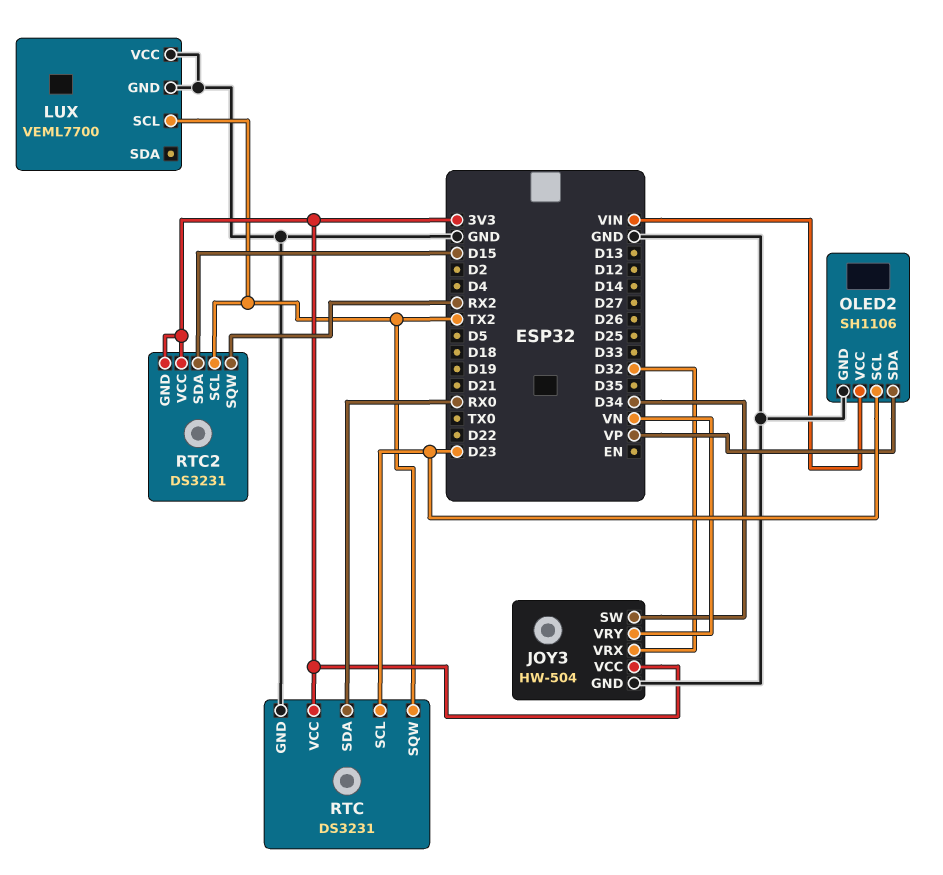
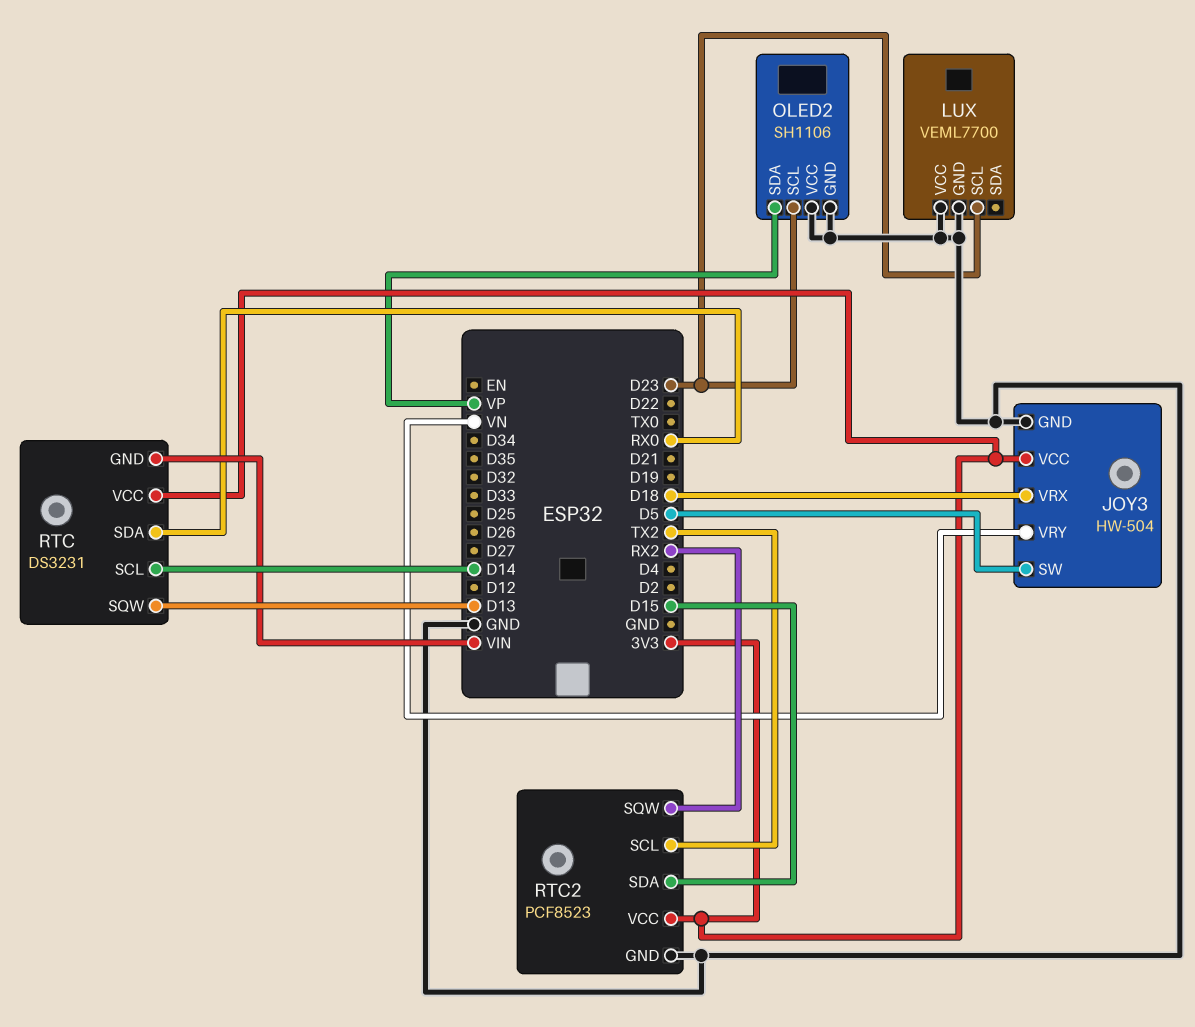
JOY3 pin SW: D34 -> D5
JOY3 pin VRX: D32 -> D18
LUX pin SCL: TX2 -> D23
OLED2 pin VCC: VIN -> GND
RTC pin GND: GND -> VIN
RTC pin SCL: D23 -> D14
RTC pin SQW: TX2 -> D13
RTC2: DS3231 -> PCF8523
RTC2 pin GND: 3V3 -> GND

